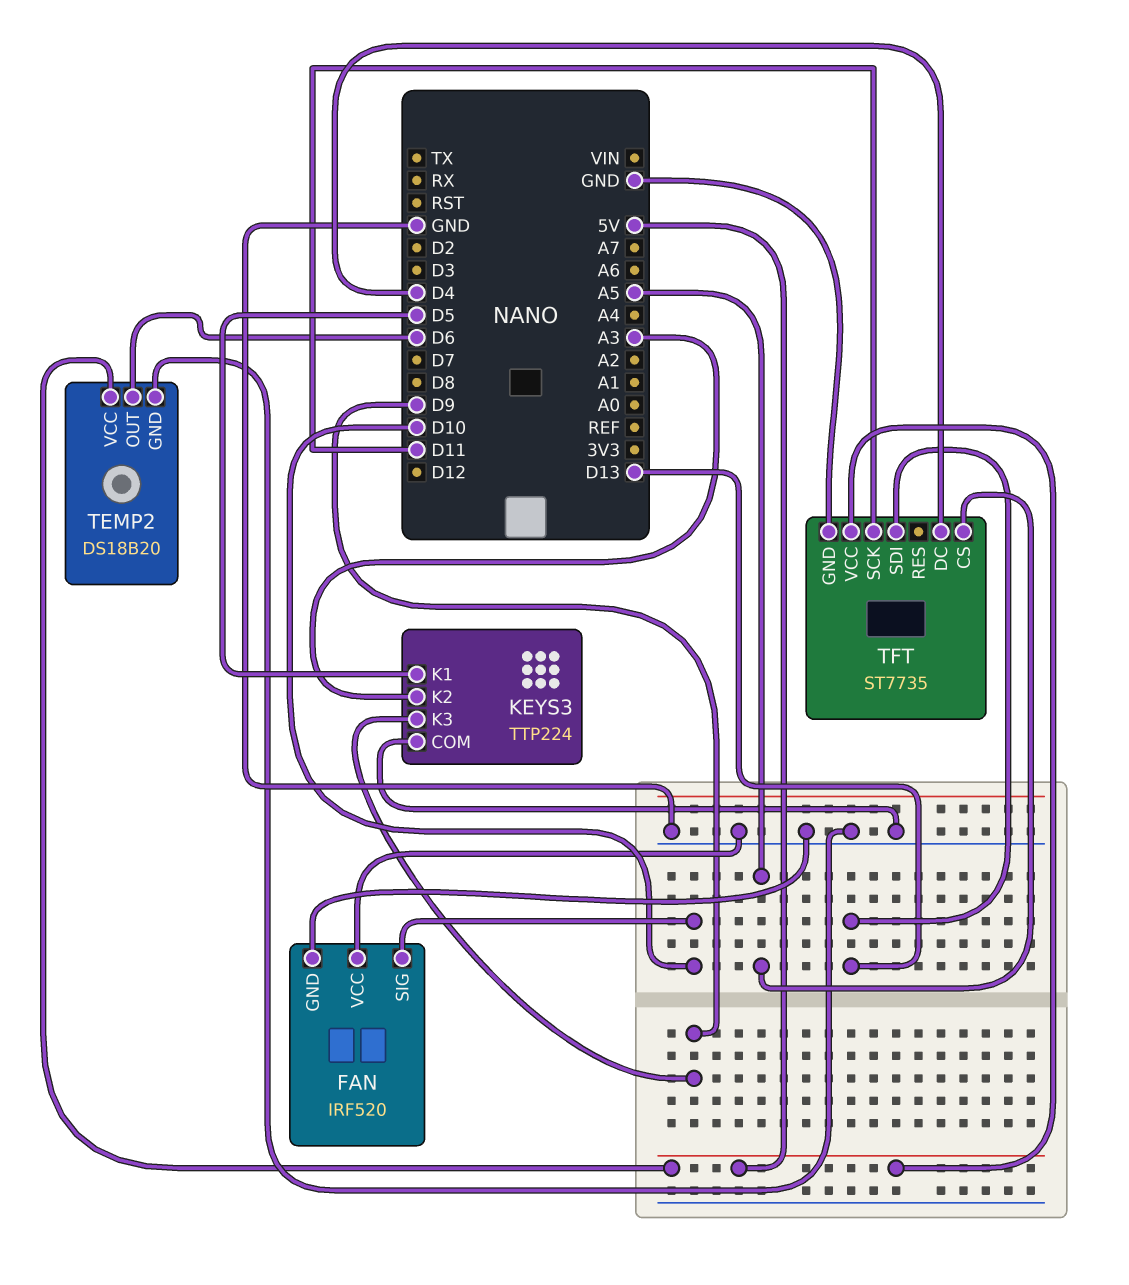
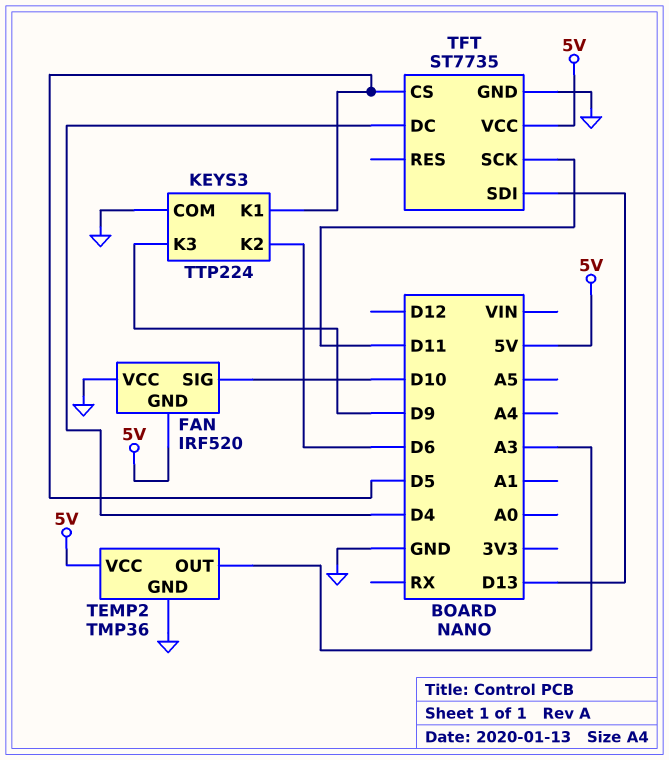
FAN pin GND: GND -> 5V
KEYS3 pin K2: A3 -> D6
TEMP2: DS18B20 -> TMP36
TEMP2 pin OUT: D6 -> A3
TFT pin CS: A5 -> D5

